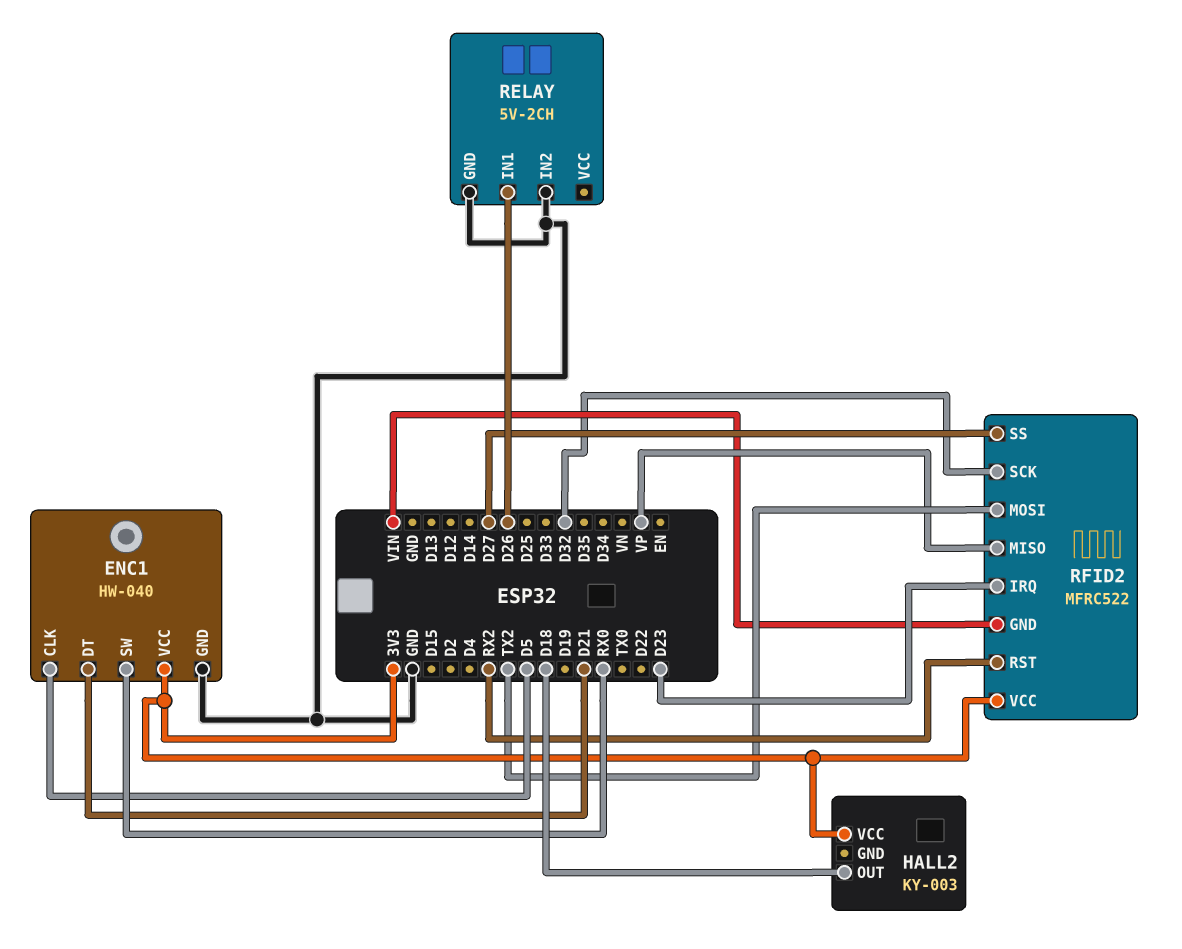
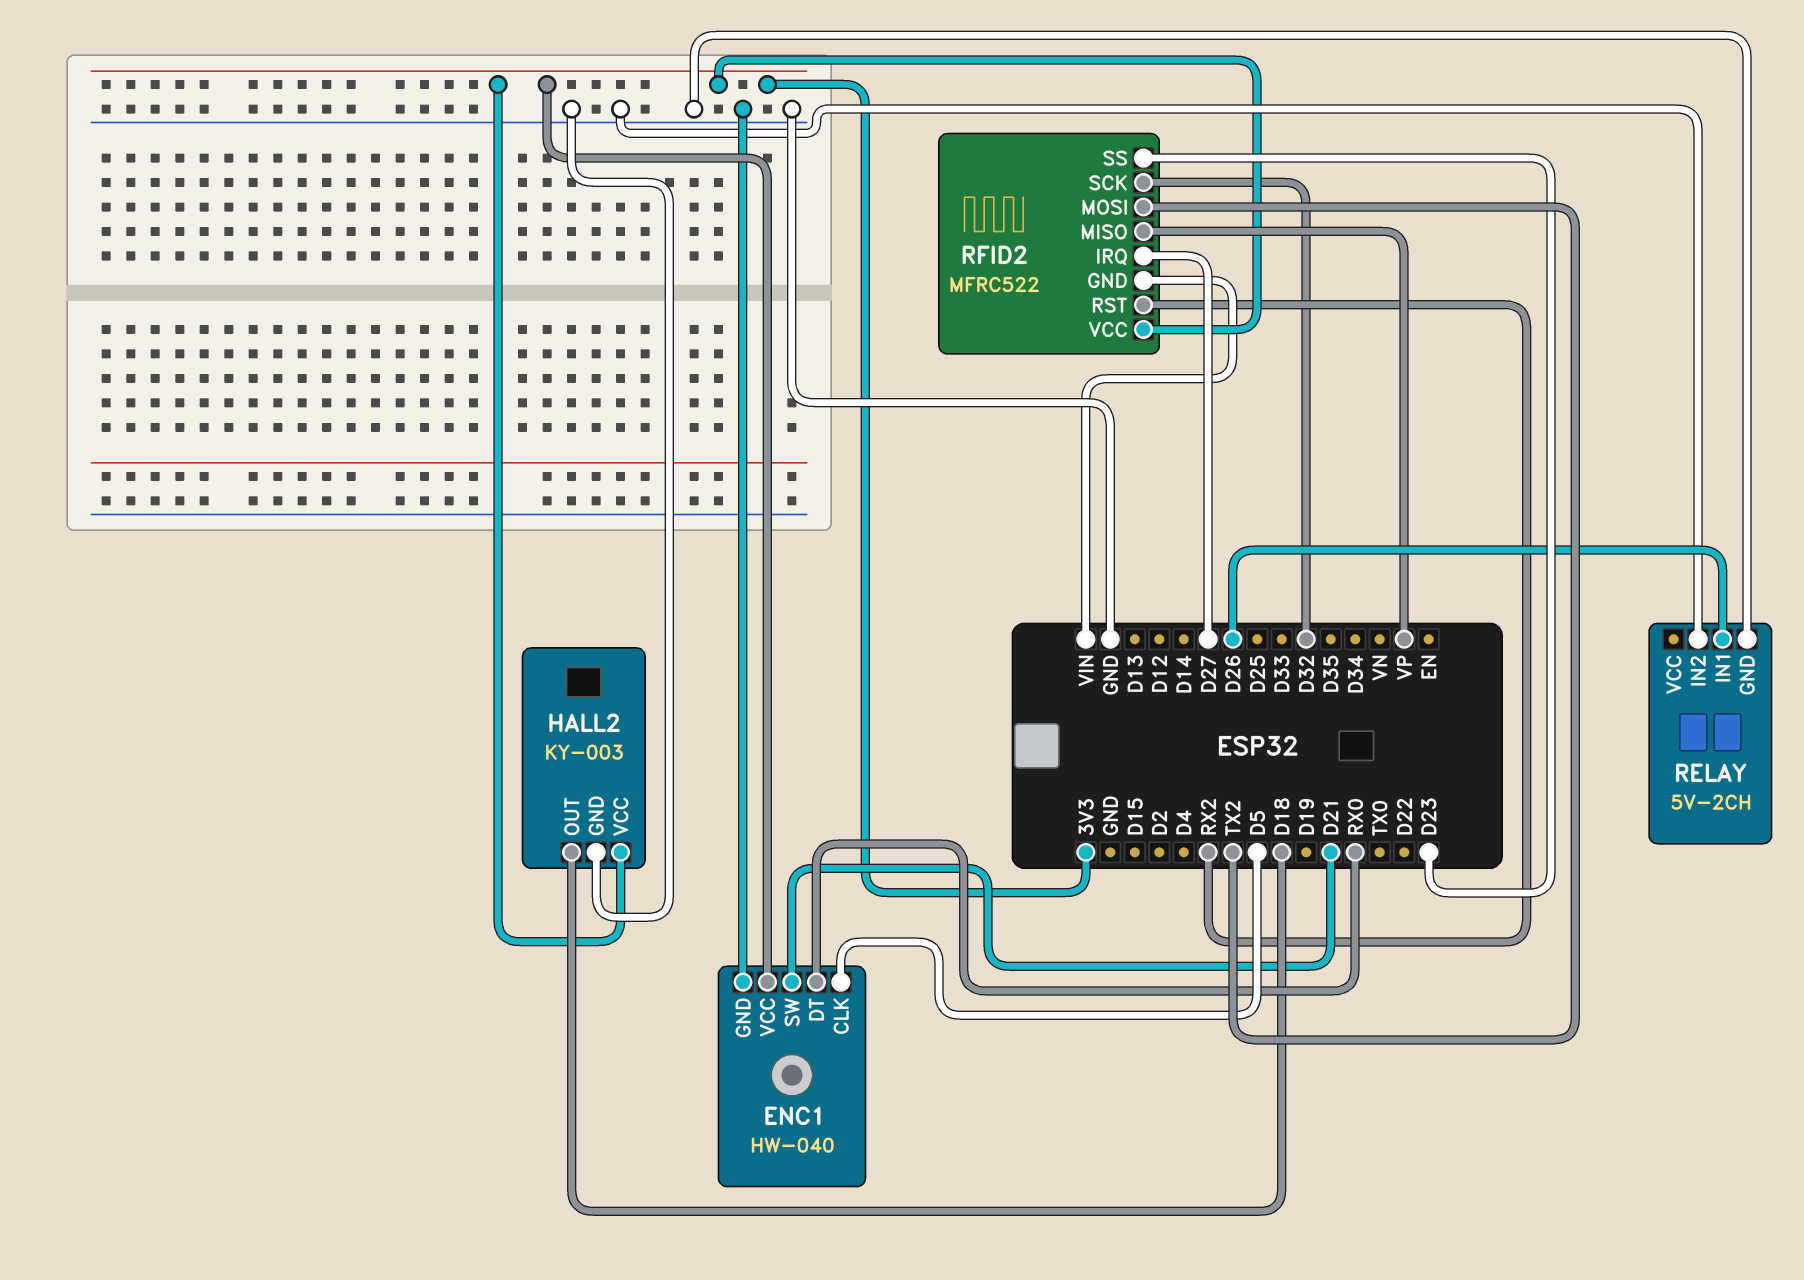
ENC1 pin DT: D21 -> RX0
ENC1 pin SW: RX0 -> D21
HALL2 pin GND: none -> GND
RFID2 pin IRQ: D23 -> D27
RFID2 pin SS: D27 -> D23

